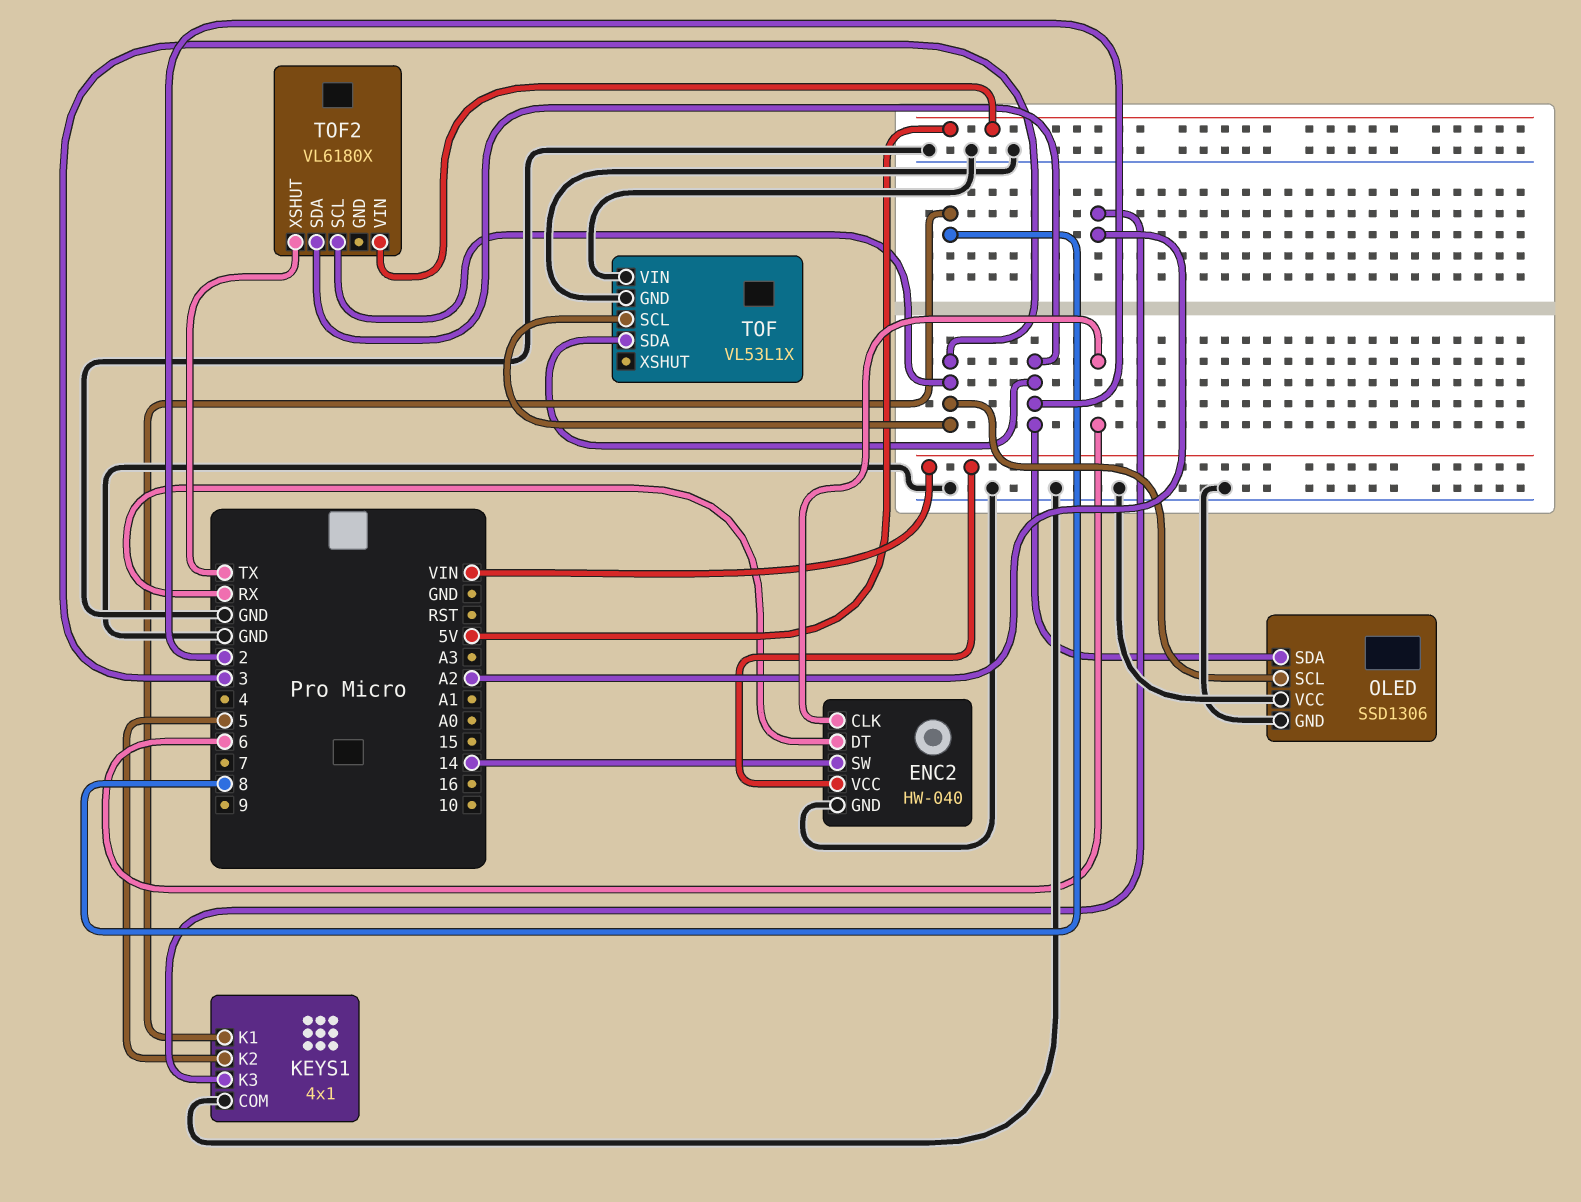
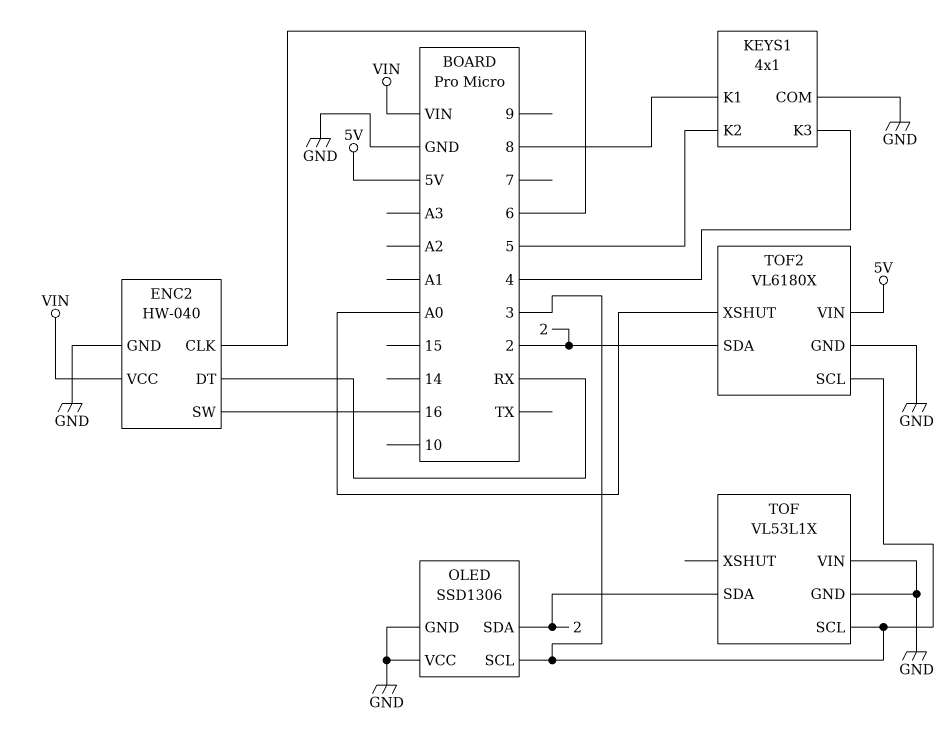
ENC2 pin SW: 14 -> 16
KEYS1 pin K3: A2 -> 4
TOF2 pin GND: none -> GND
TOF2 pin XSHUT: TX -> A0

